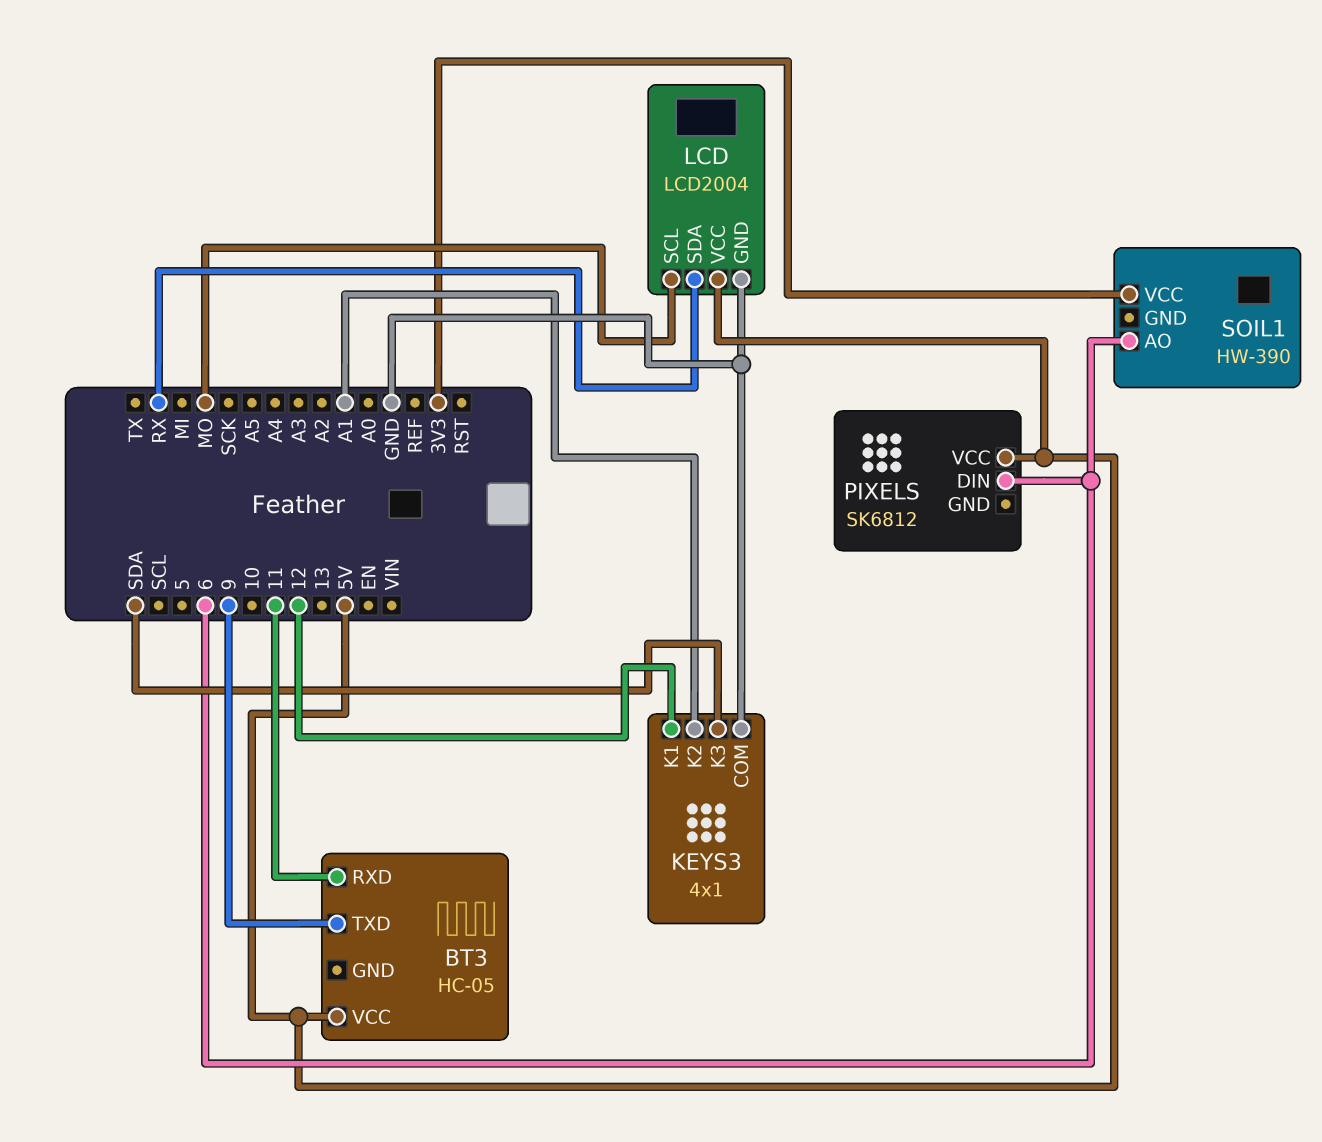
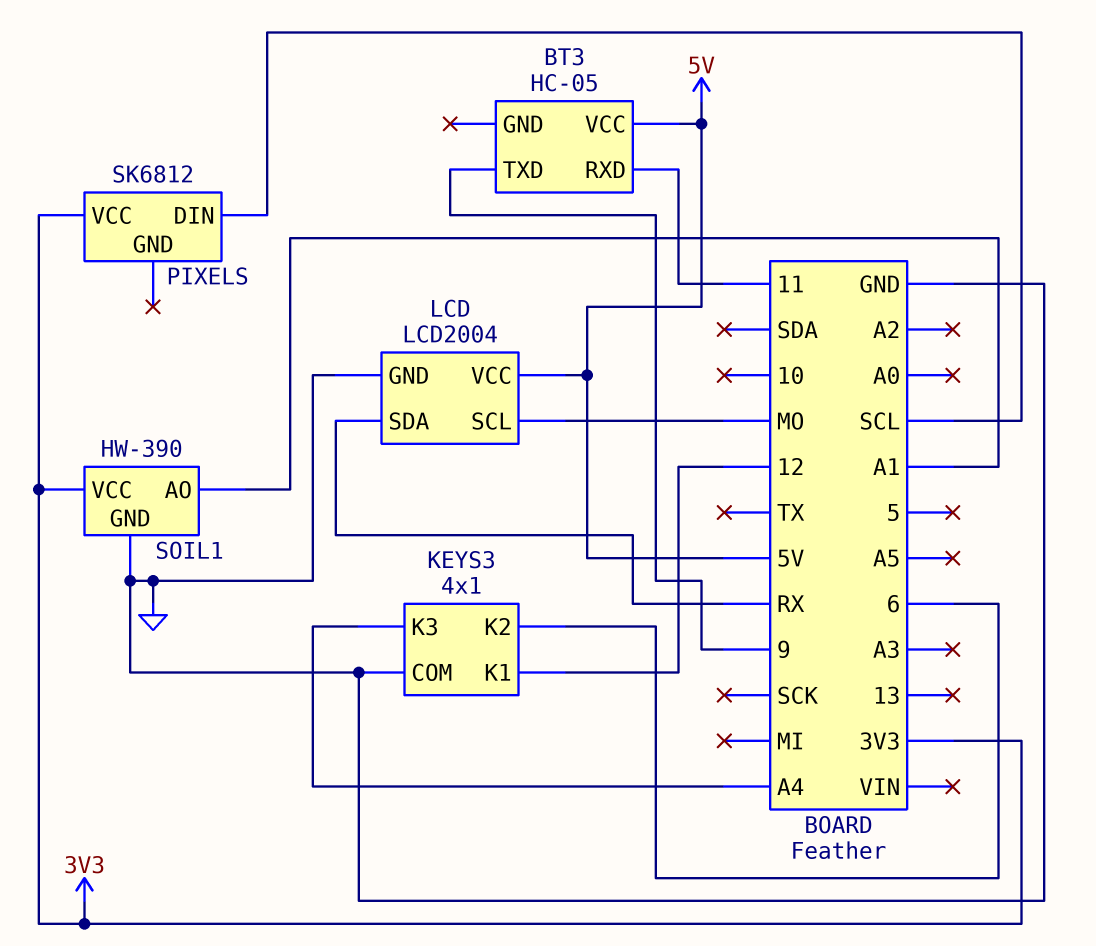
KEYS3 pin K2: A1 -> 6
KEYS3 pin K3: SDA -> A4
PIXELS pin DIN: 6 -> SCL
PIXELS pin VCC: 5V -> 3V3
SOIL1 pin AO: 6 -> A1
SOIL1 pin GND: none -> GND

